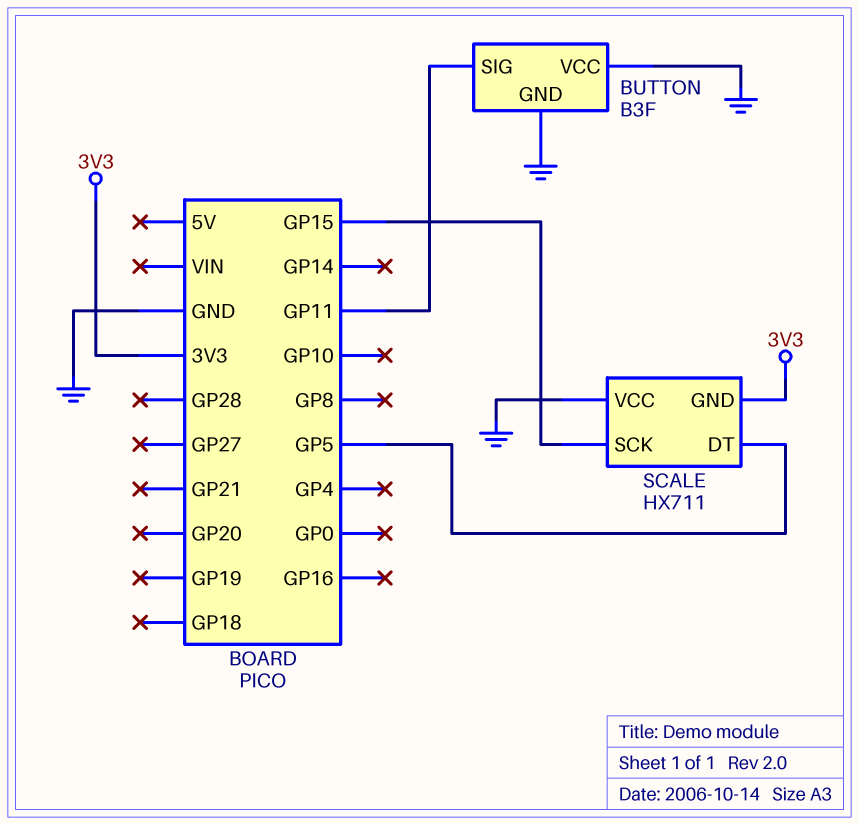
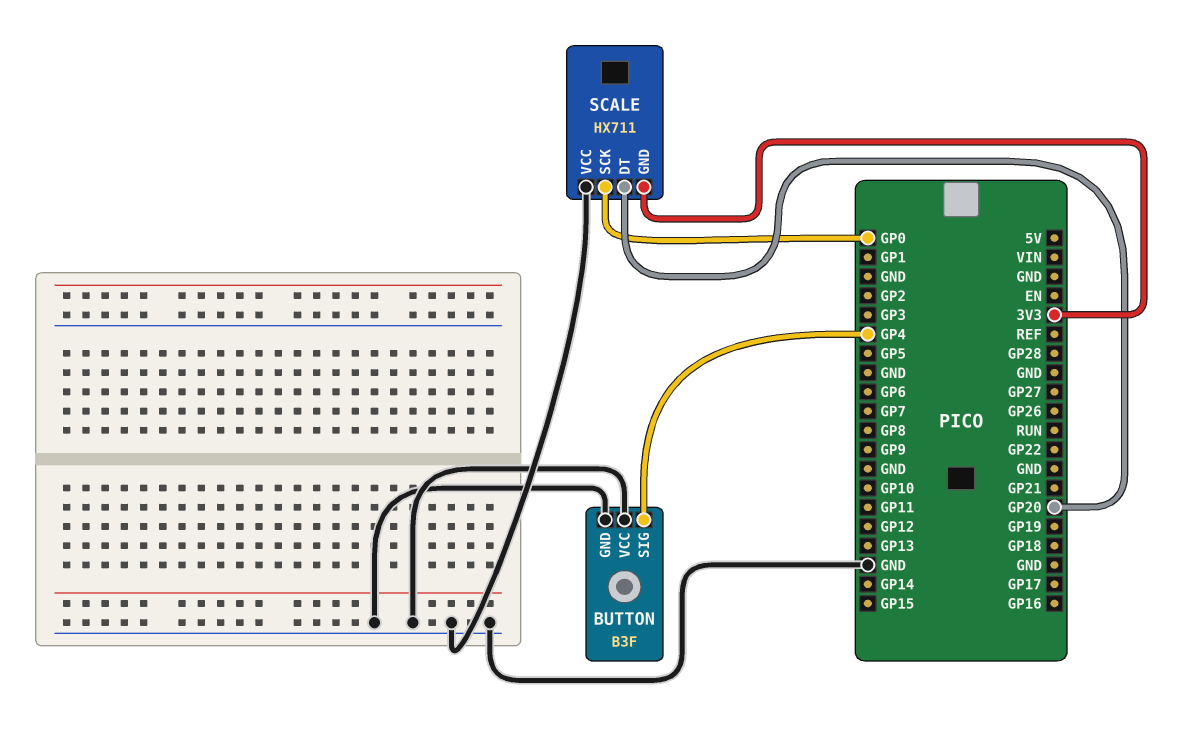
BUTTON pin SIG: GP11 -> GP4
SCALE pin DT: GP5 -> GP20
SCALE pin SCK: GP15 -> GP0

